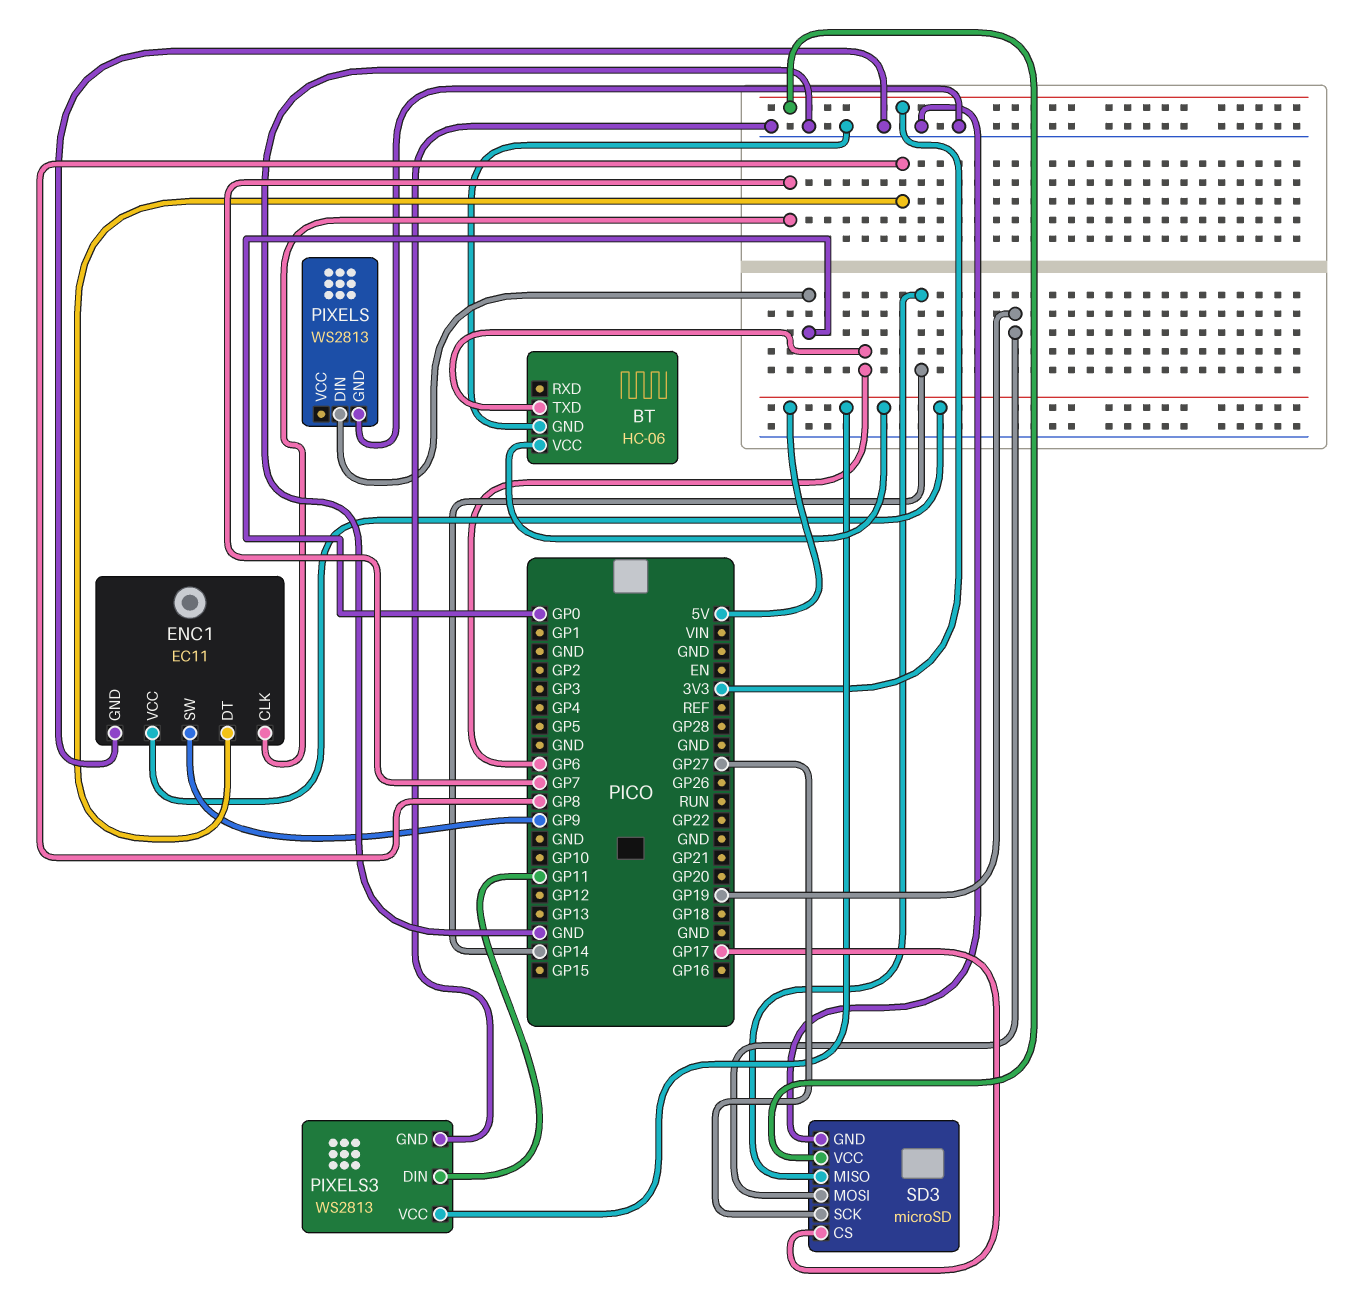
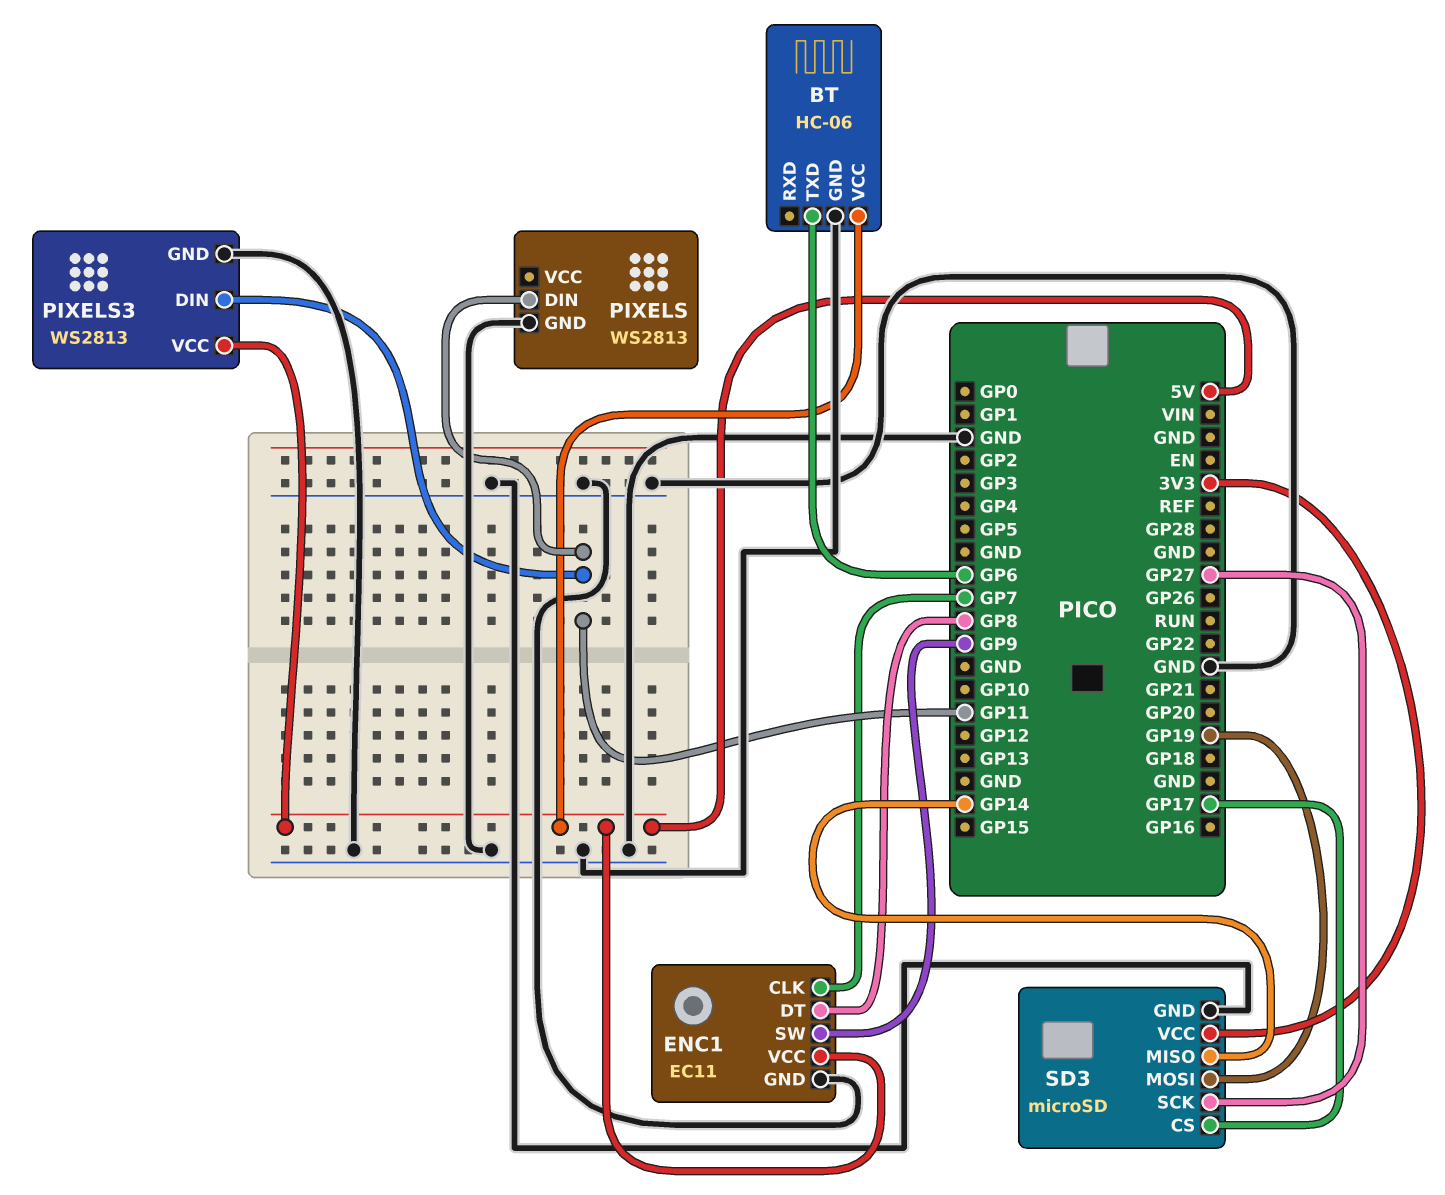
PIXELS pin DIN: GP0 -> GP11

